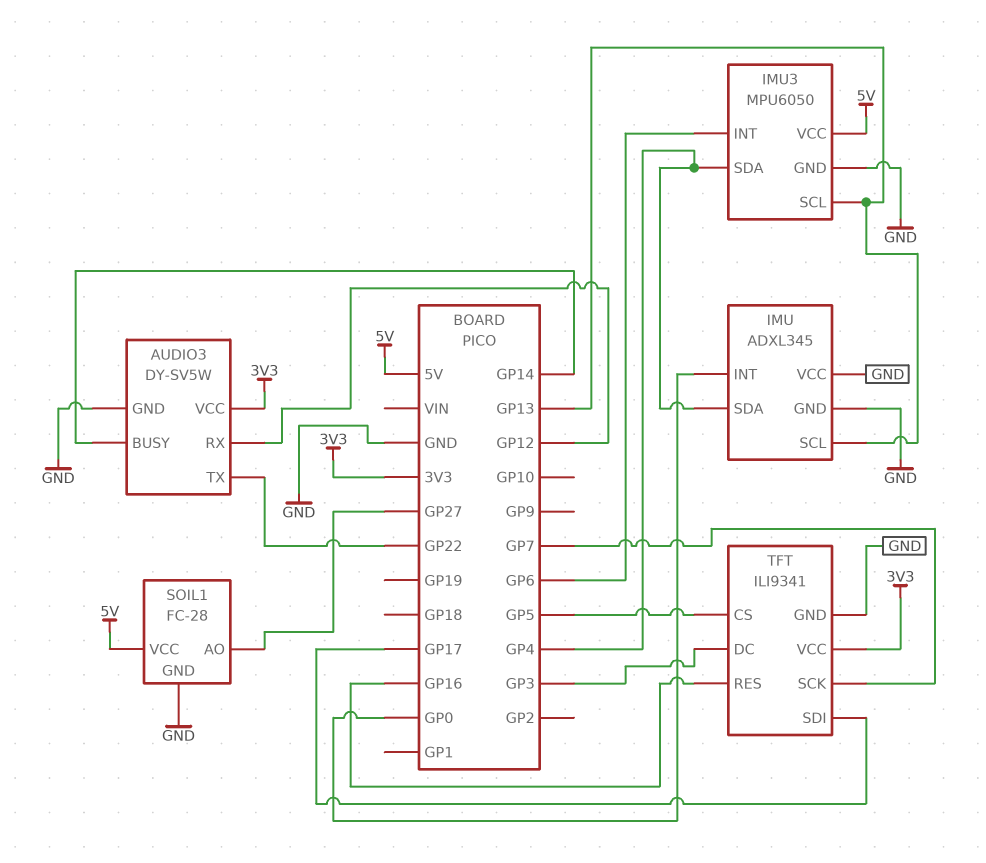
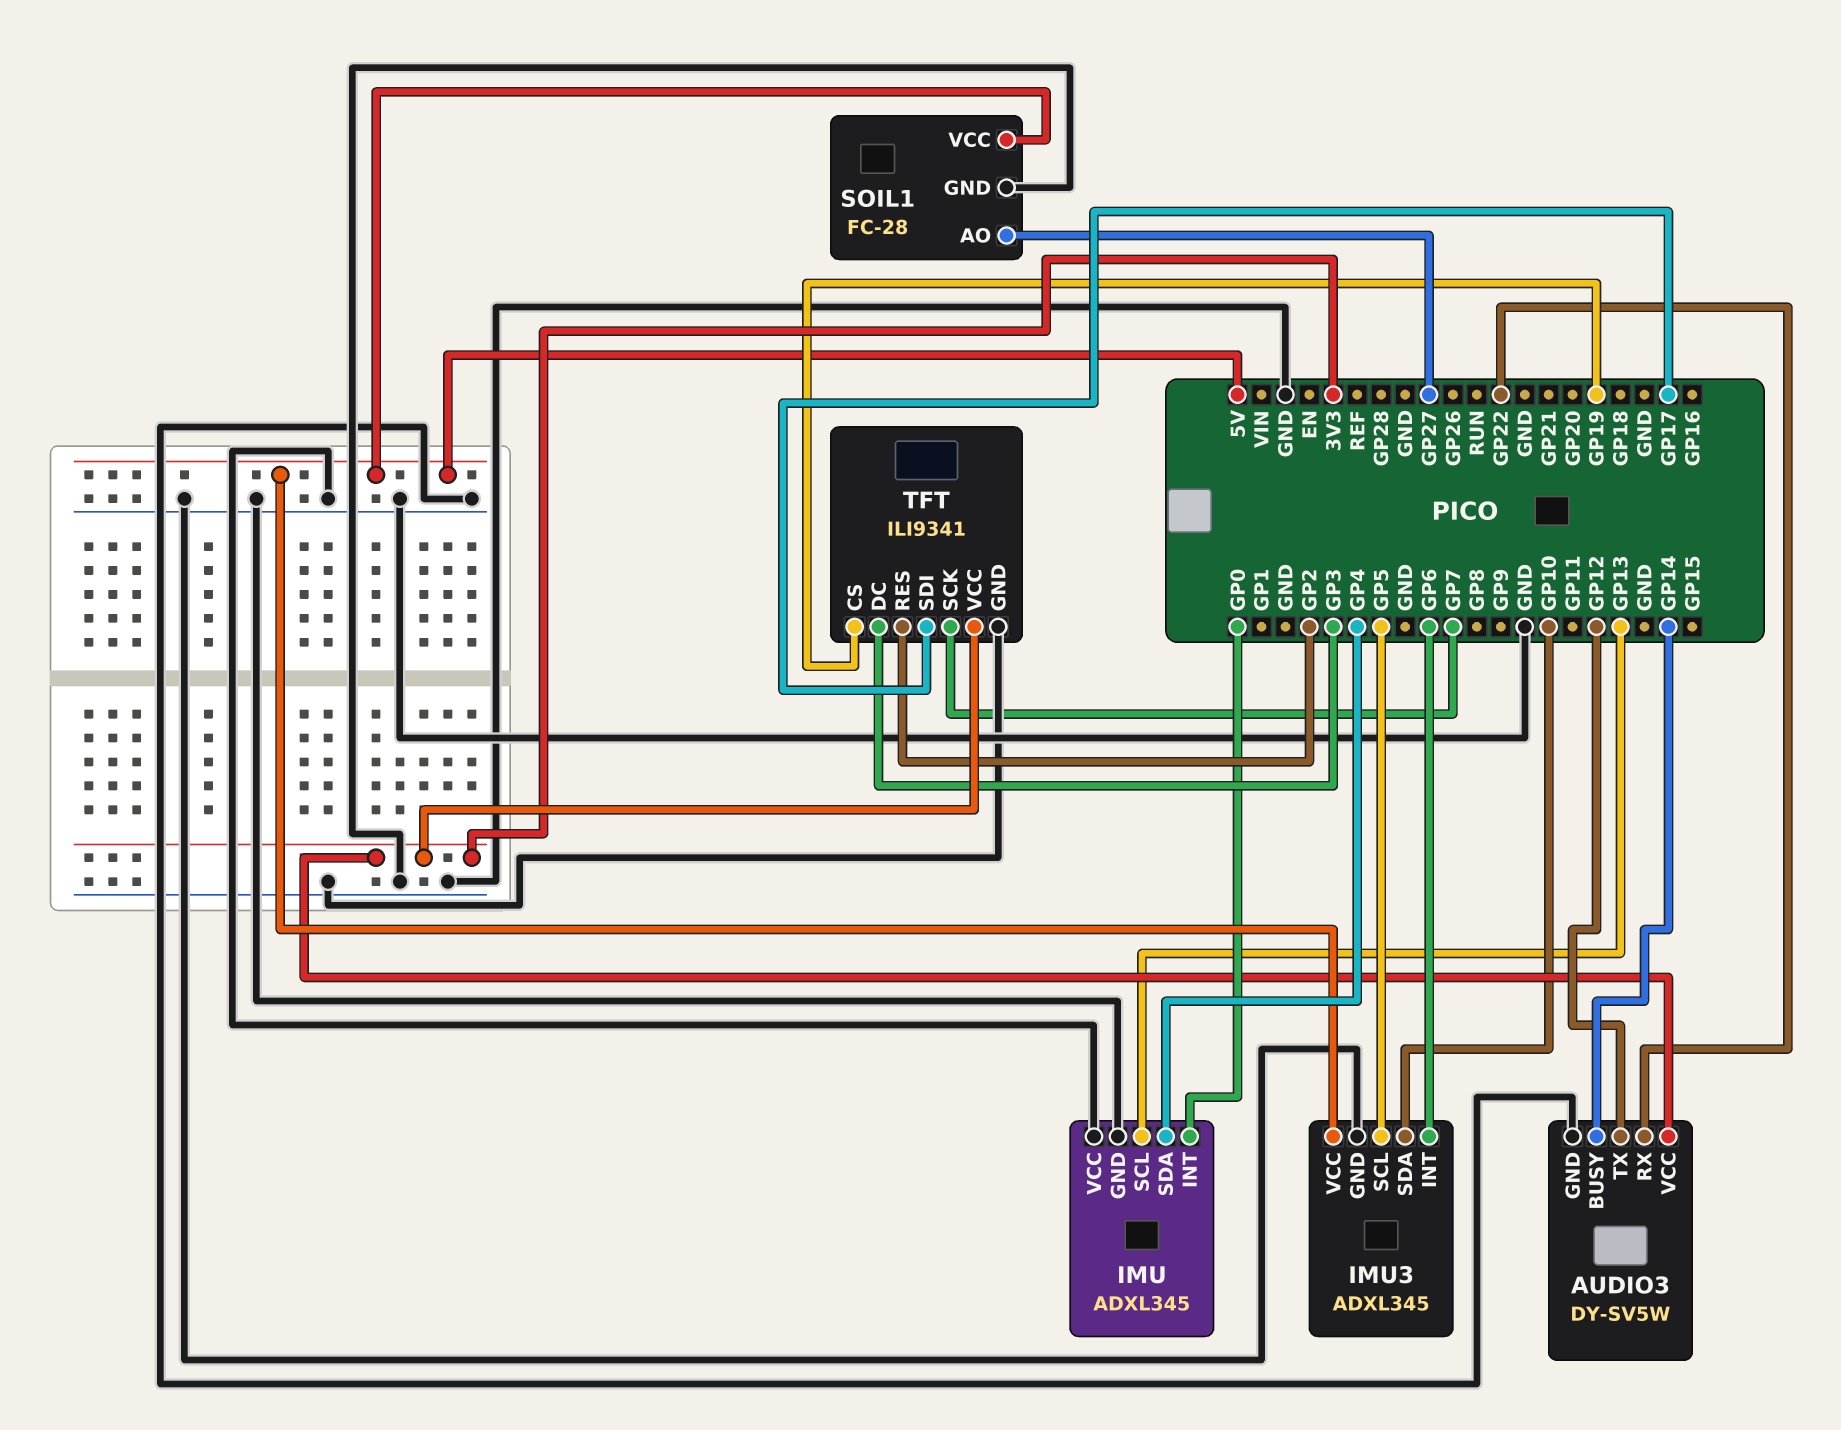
AUDIO3 pin RX: GP12 -> GP22
AUDIO3 pin TX: GP22 -> GP12
IMU3: MPU6050 -> ADXL345
IMU3 pin SCL: GP13 -> GP5
IMU3 pin SDA: GP4 -> GP10
TFT pin CS: GP5 -> GP19
TFT pin RES: GP16 -> GP2

